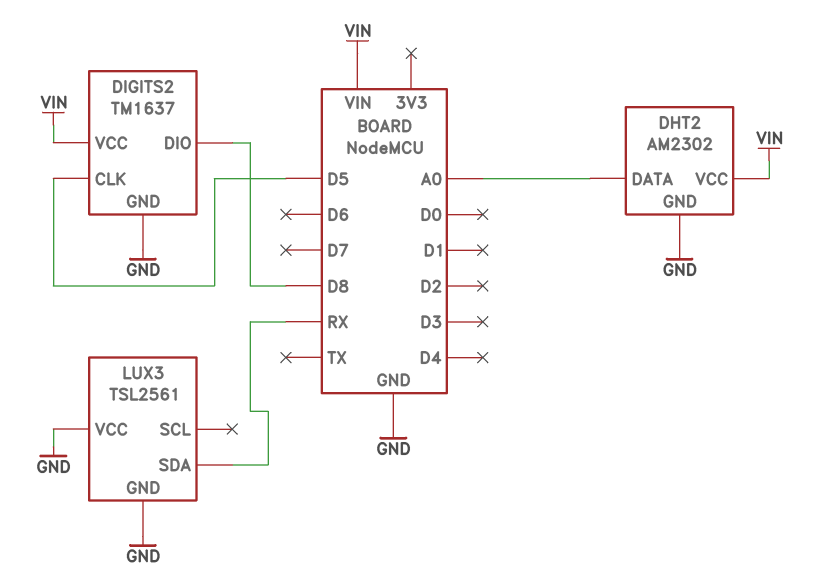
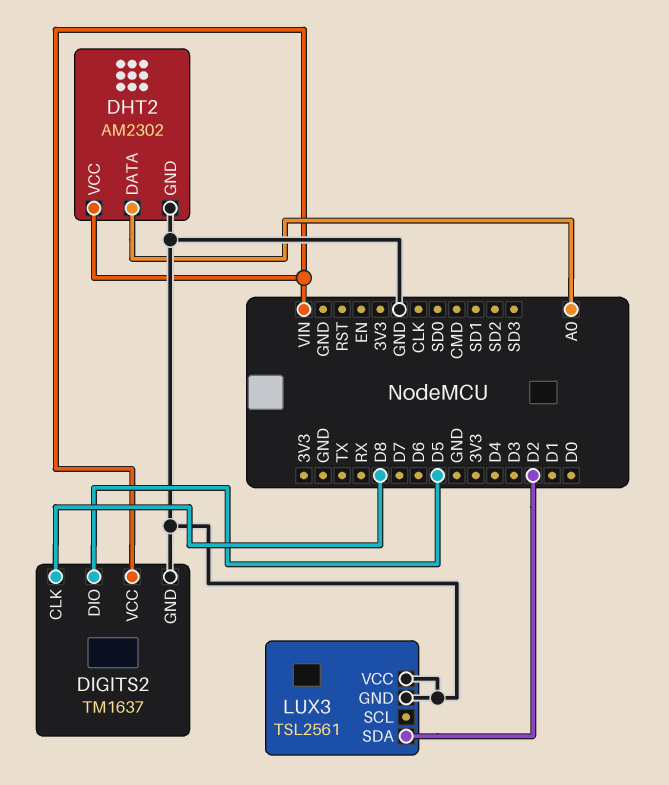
DIGITS2 pin CLK: D5 -> D8
DIGITS2 pin DIO: D8 -> D5
LUX3 pin SDA: RX -> D2

